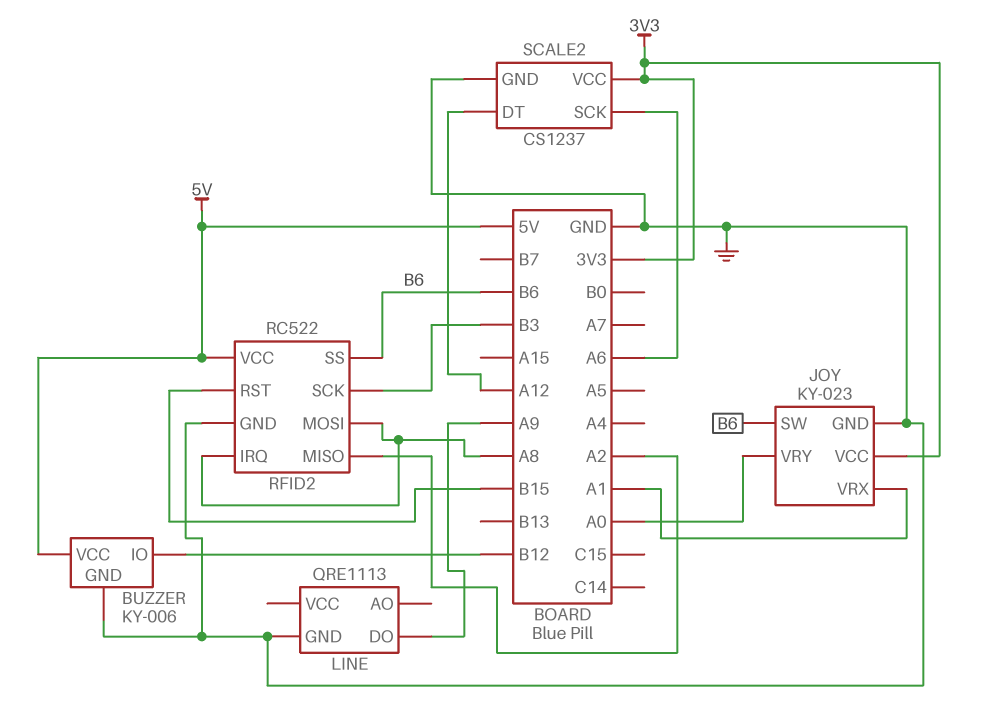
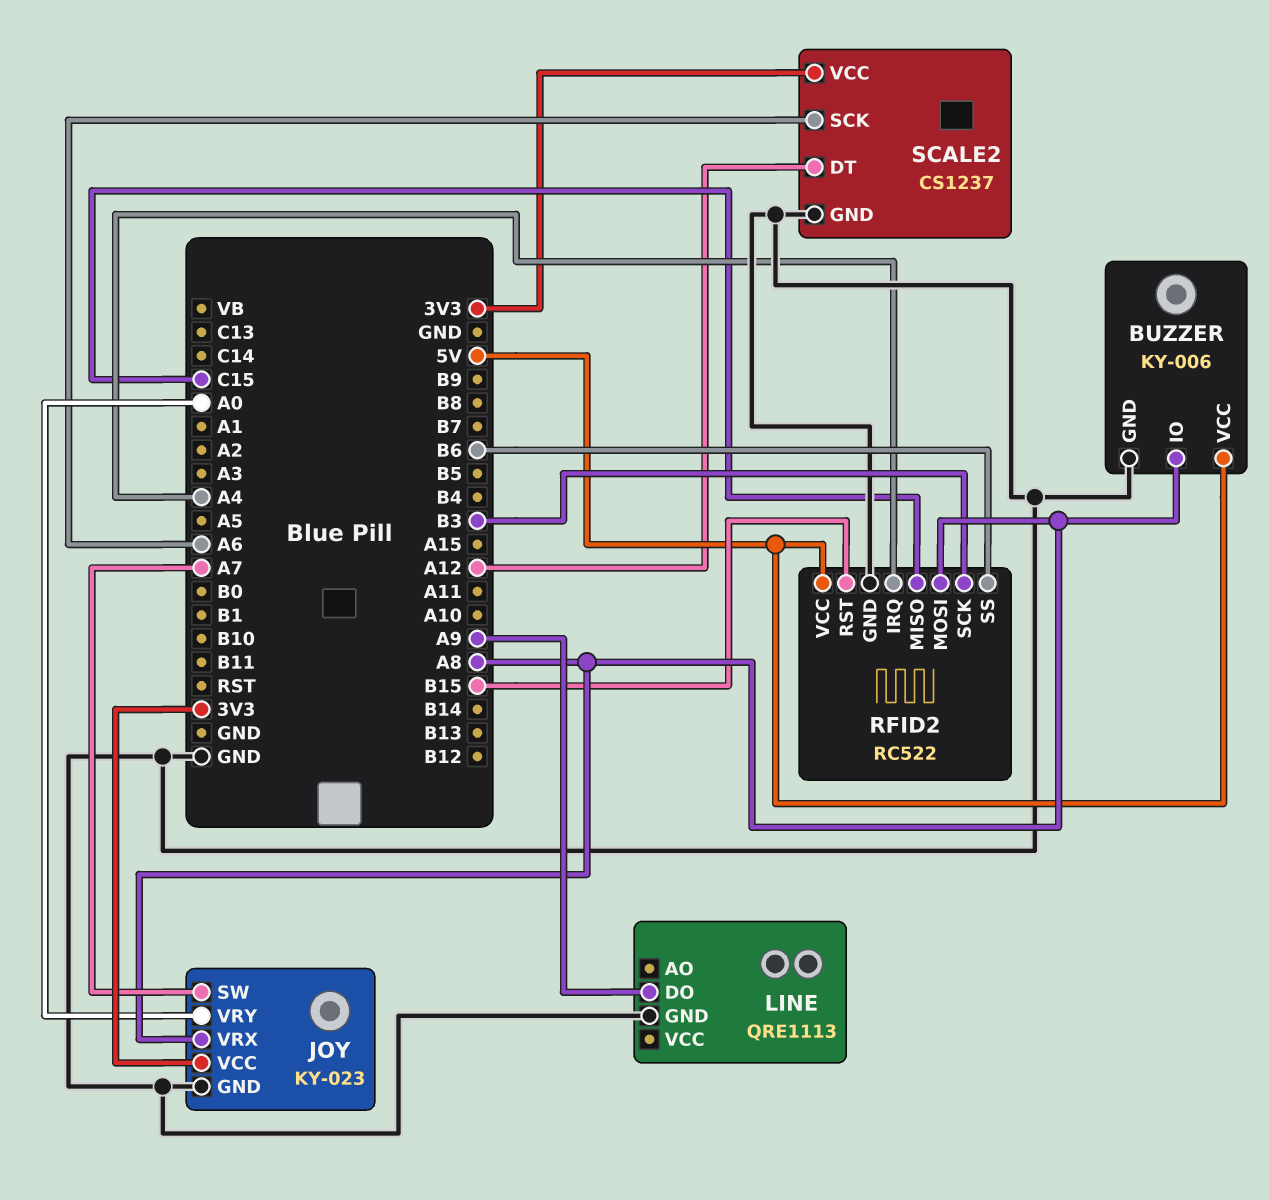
BUZZER pin IO: B12 -> A8
JOY pin SW: B6 -> A7
JOY pin VRX: A1 -> A8
RFID2 pin IRQ: A8 -> A4
RFID2 pin MISO: A2 -> C15

